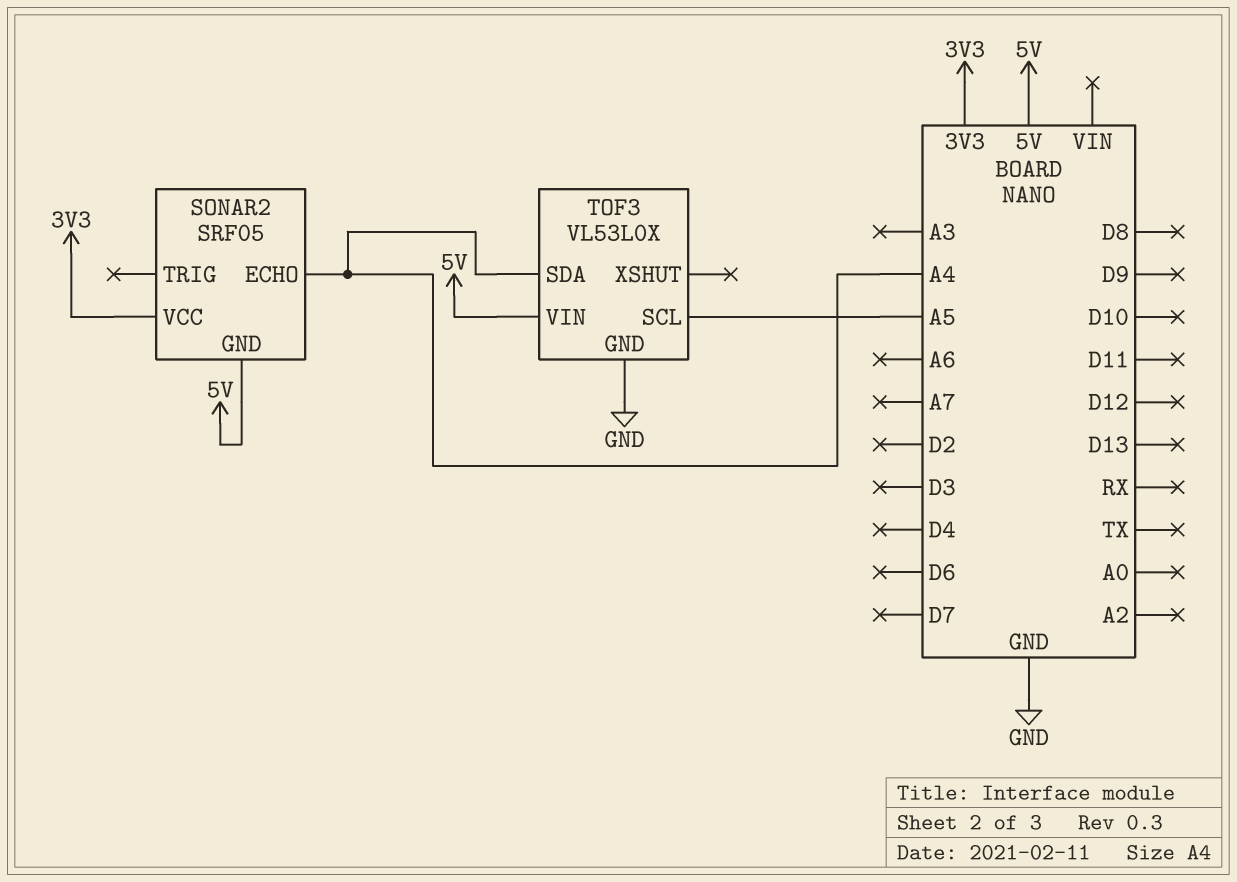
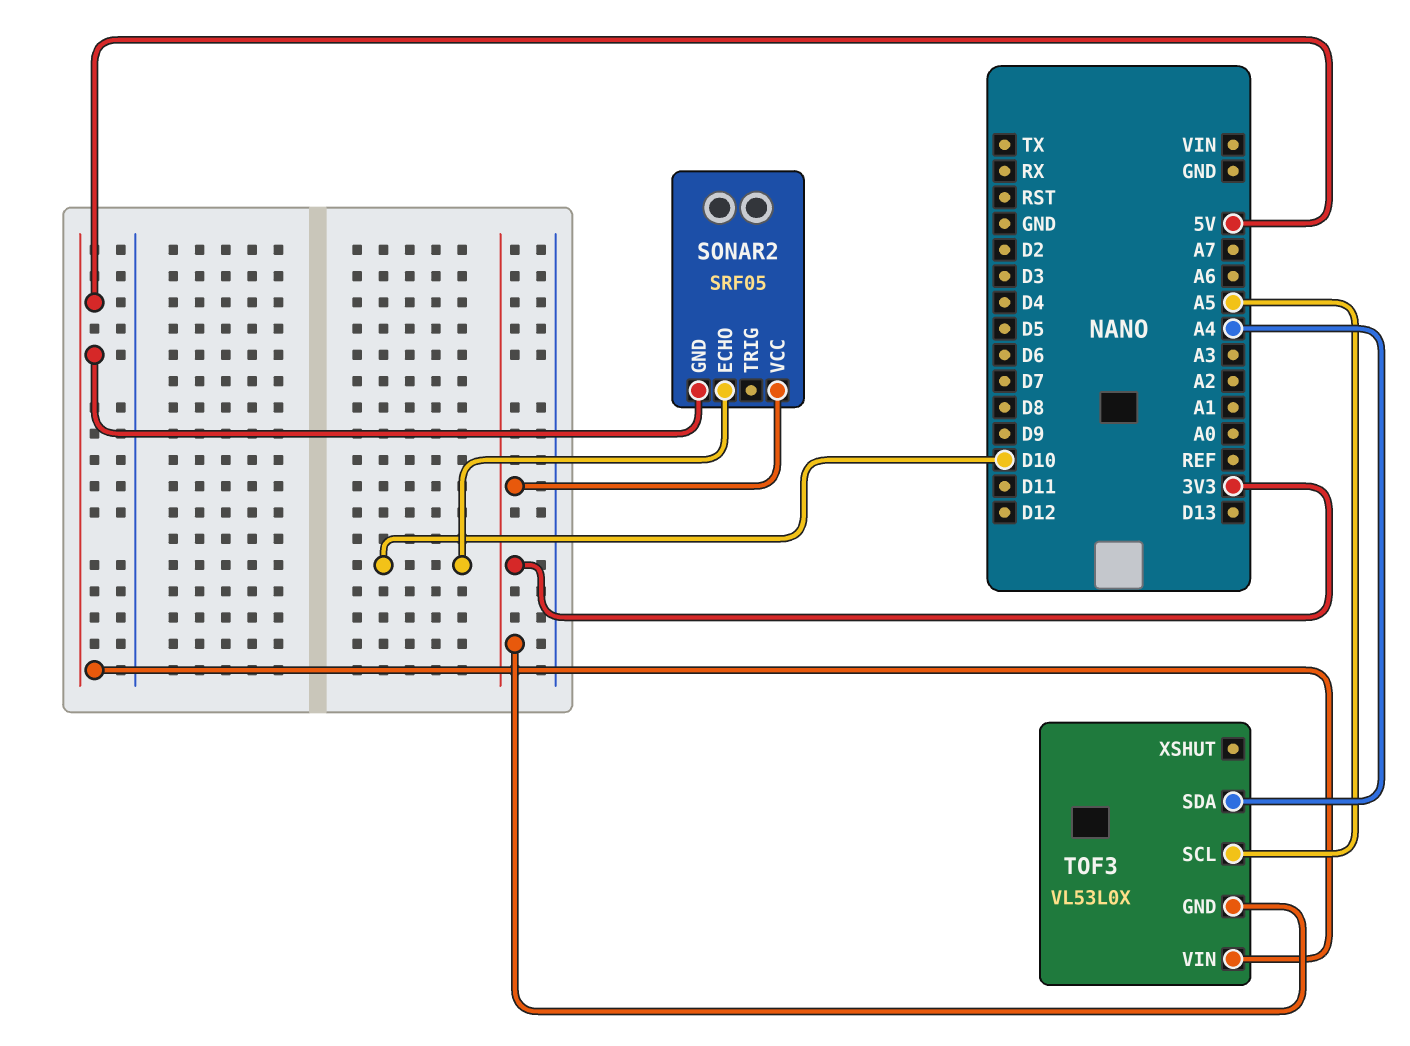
SONAR2 pin ECHO: A4 -> D10
TOF3 pin GND: GND -> 3V3

